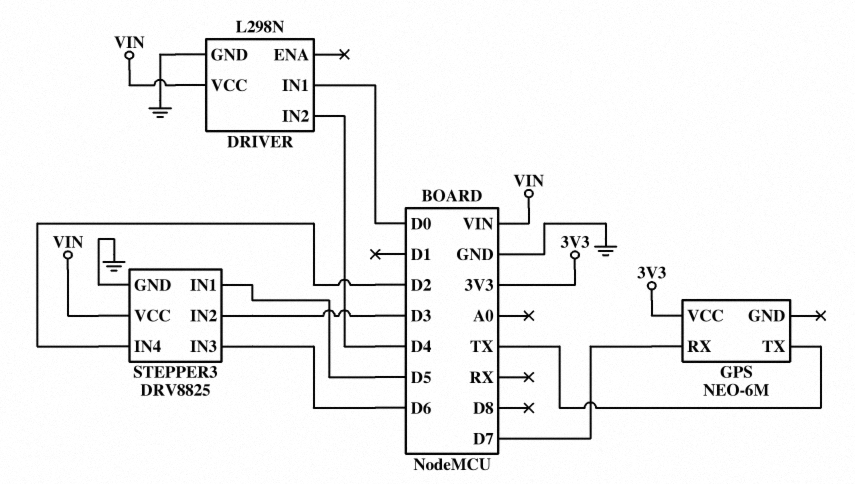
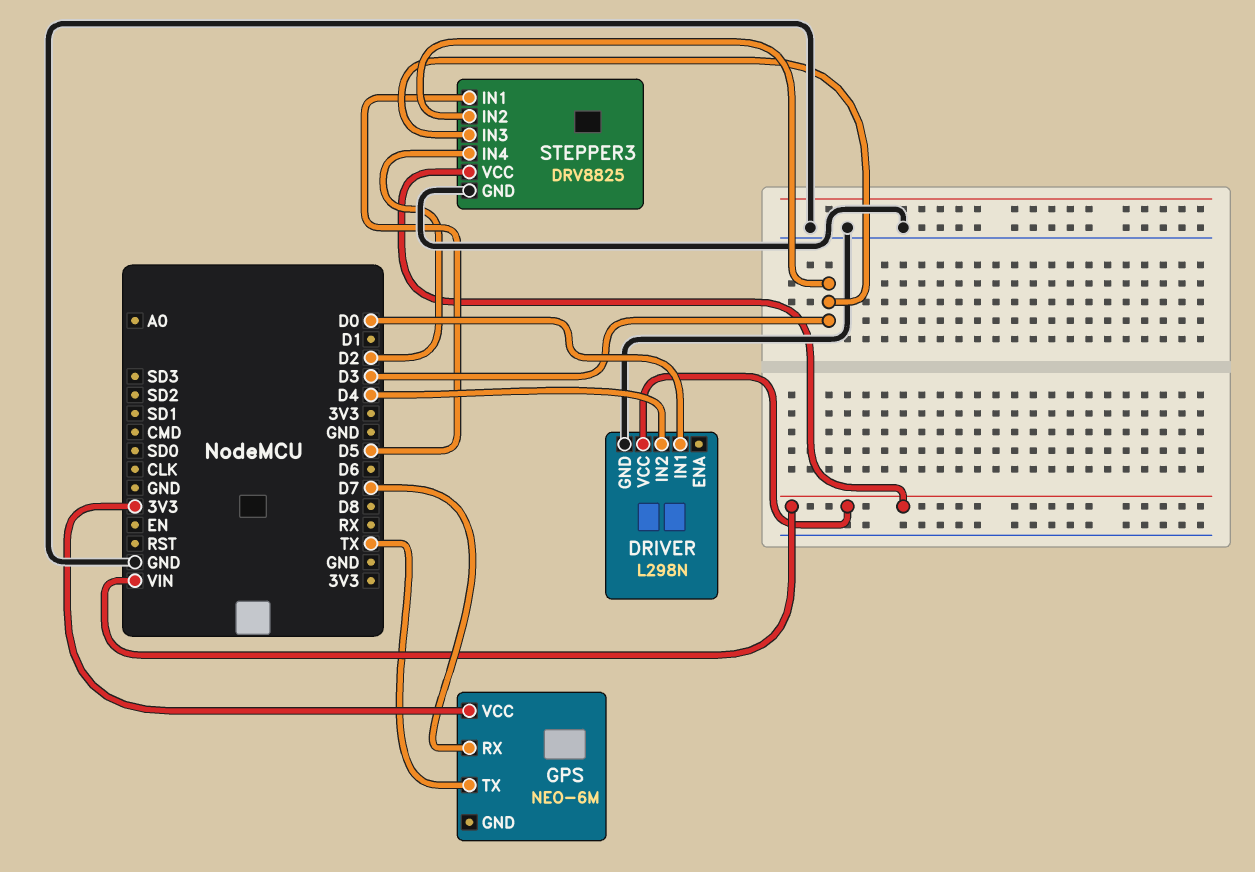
STEPPER3 pin IN3: D6 -> D3

